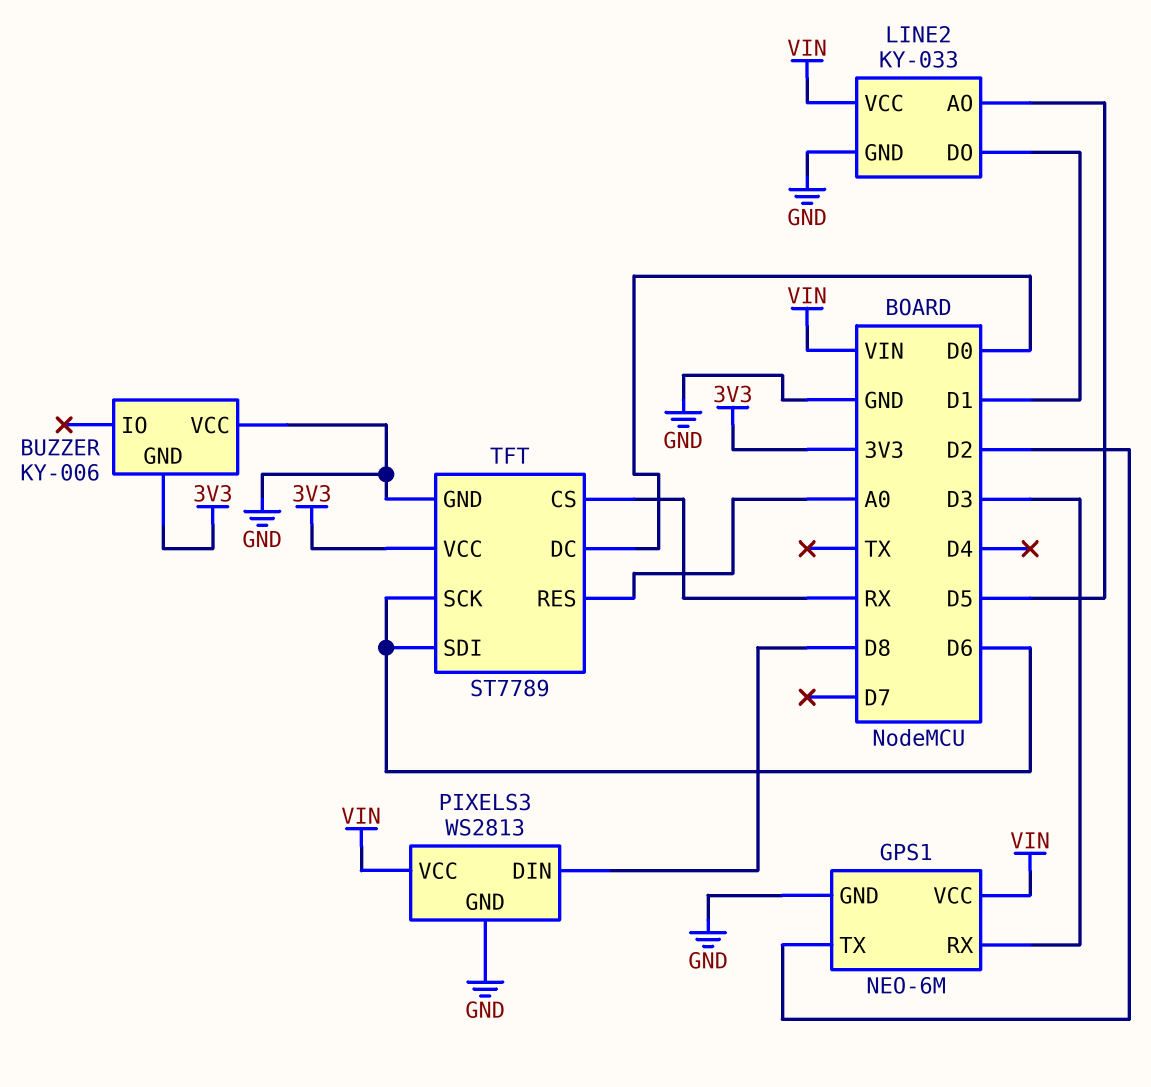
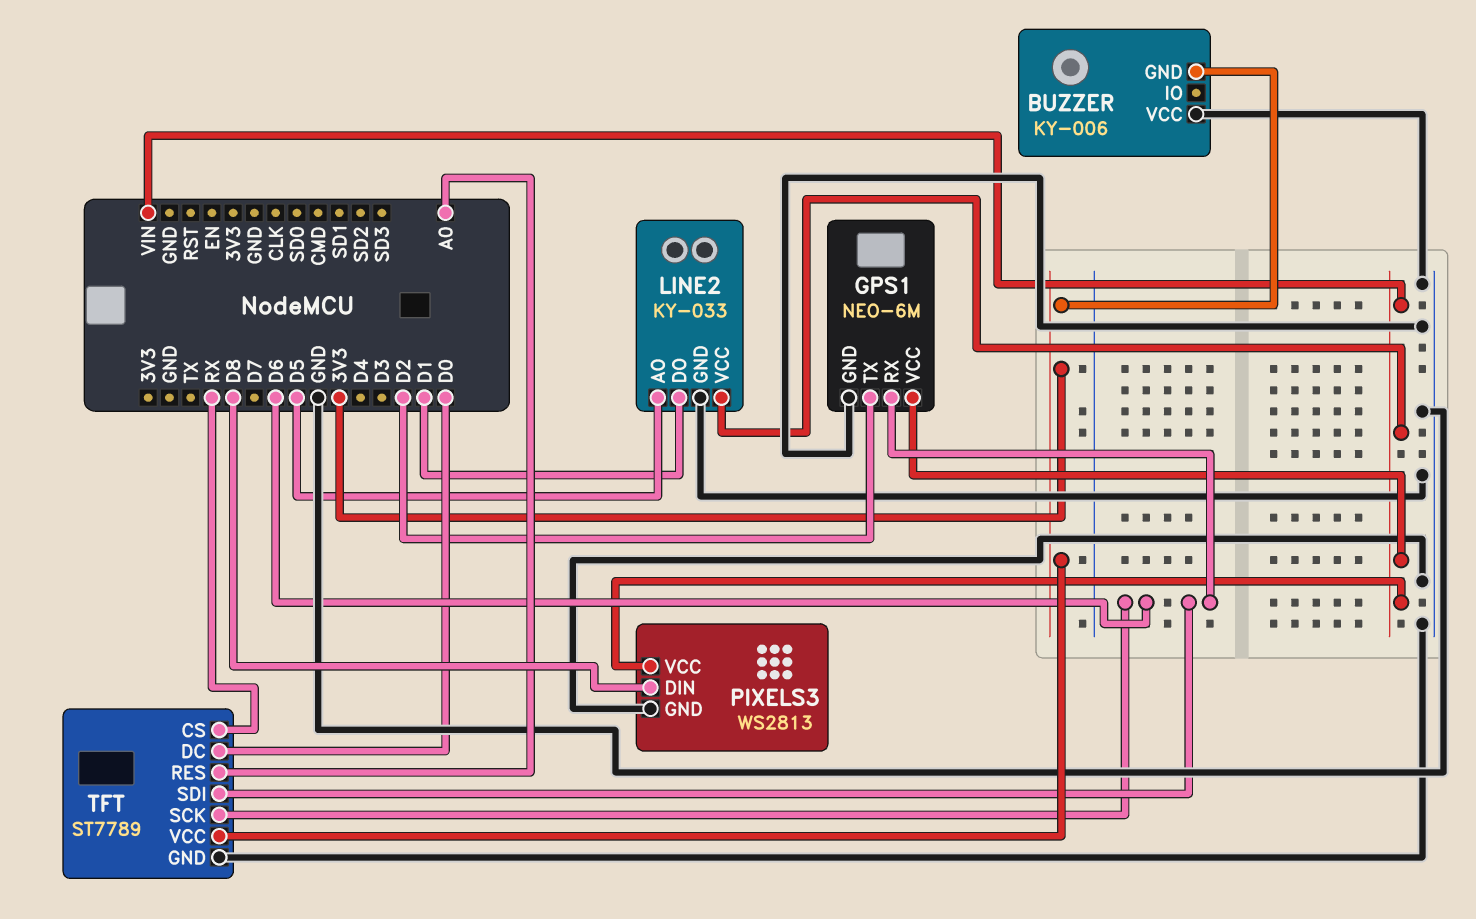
GPS1 pin RX: D3 -> D6

